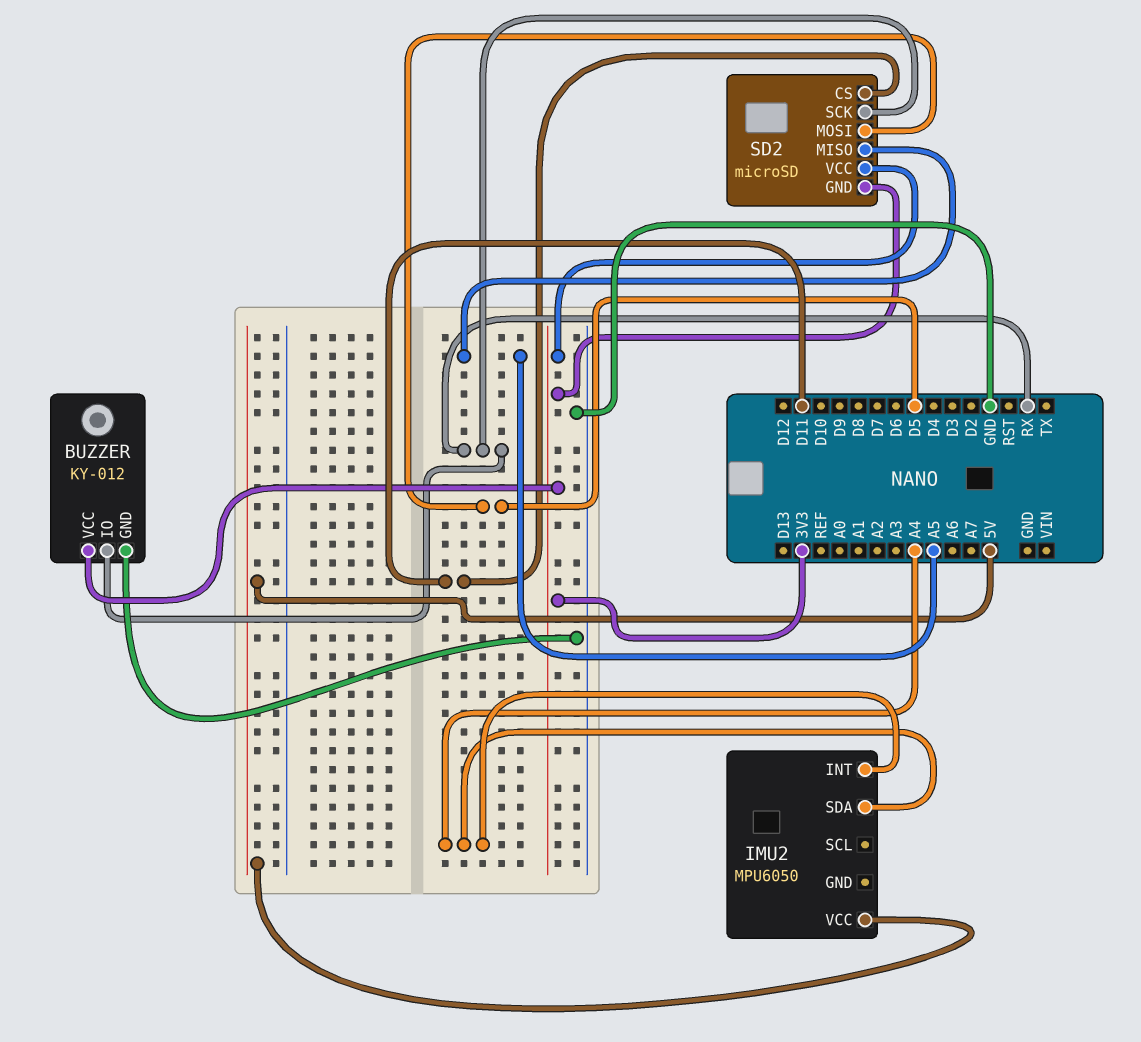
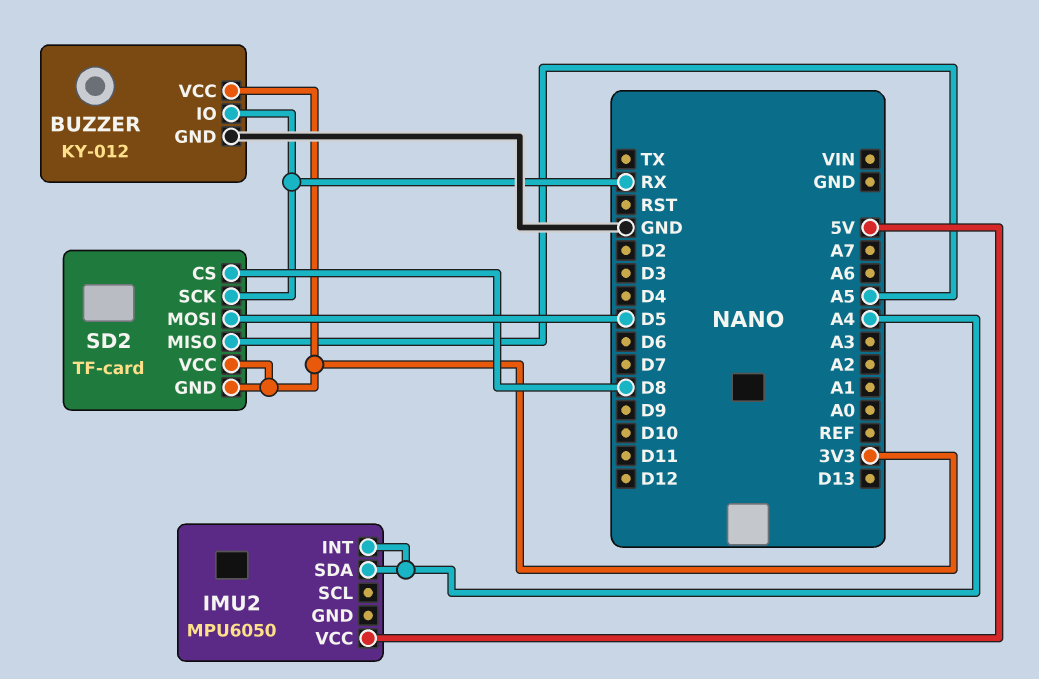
SD2: microSD -> TF-card
SD2 pin CS: D11 -> D8

